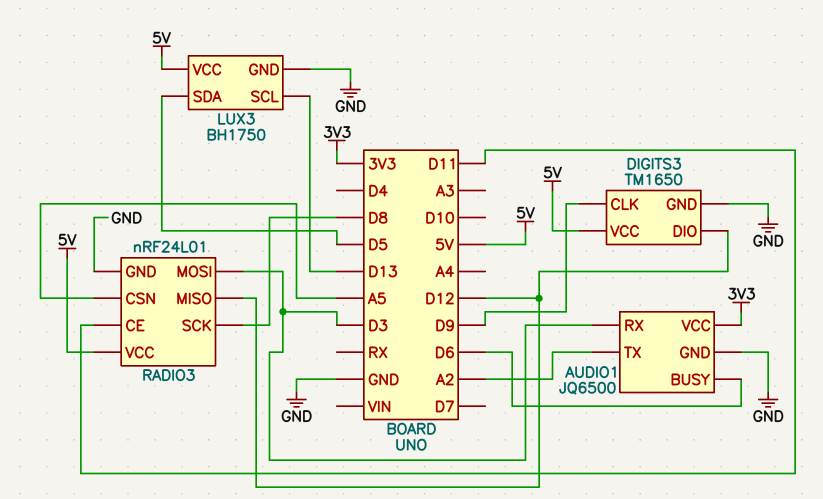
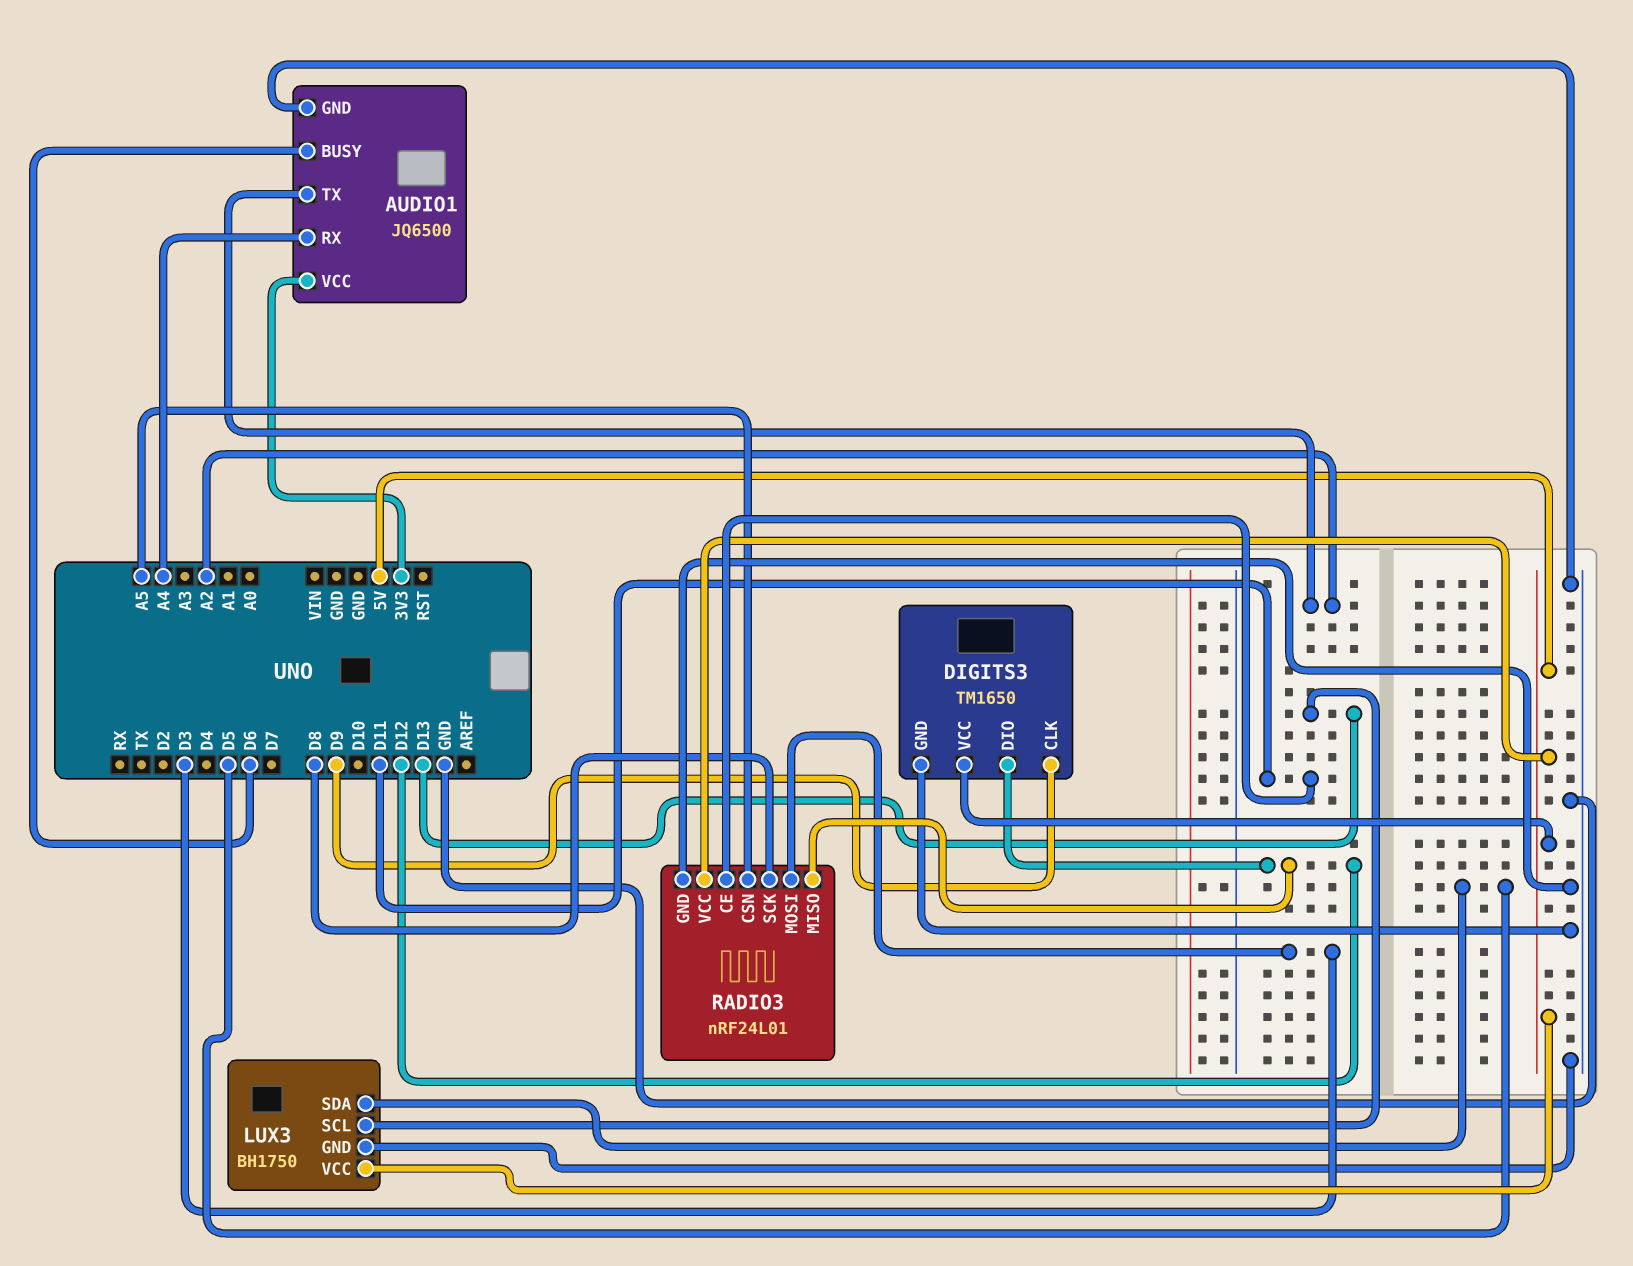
AUDIO1 pin RX: D3 -> A4

